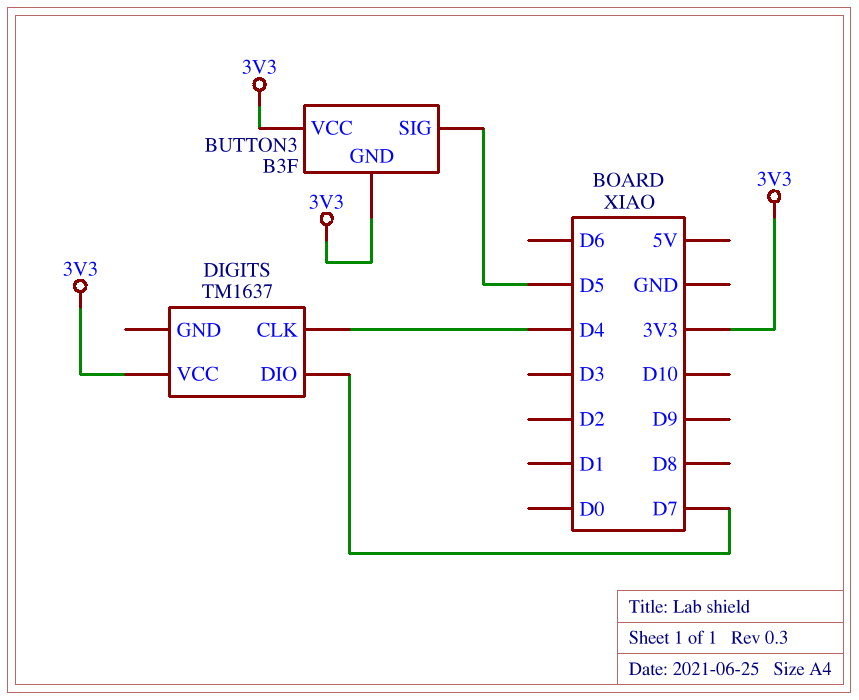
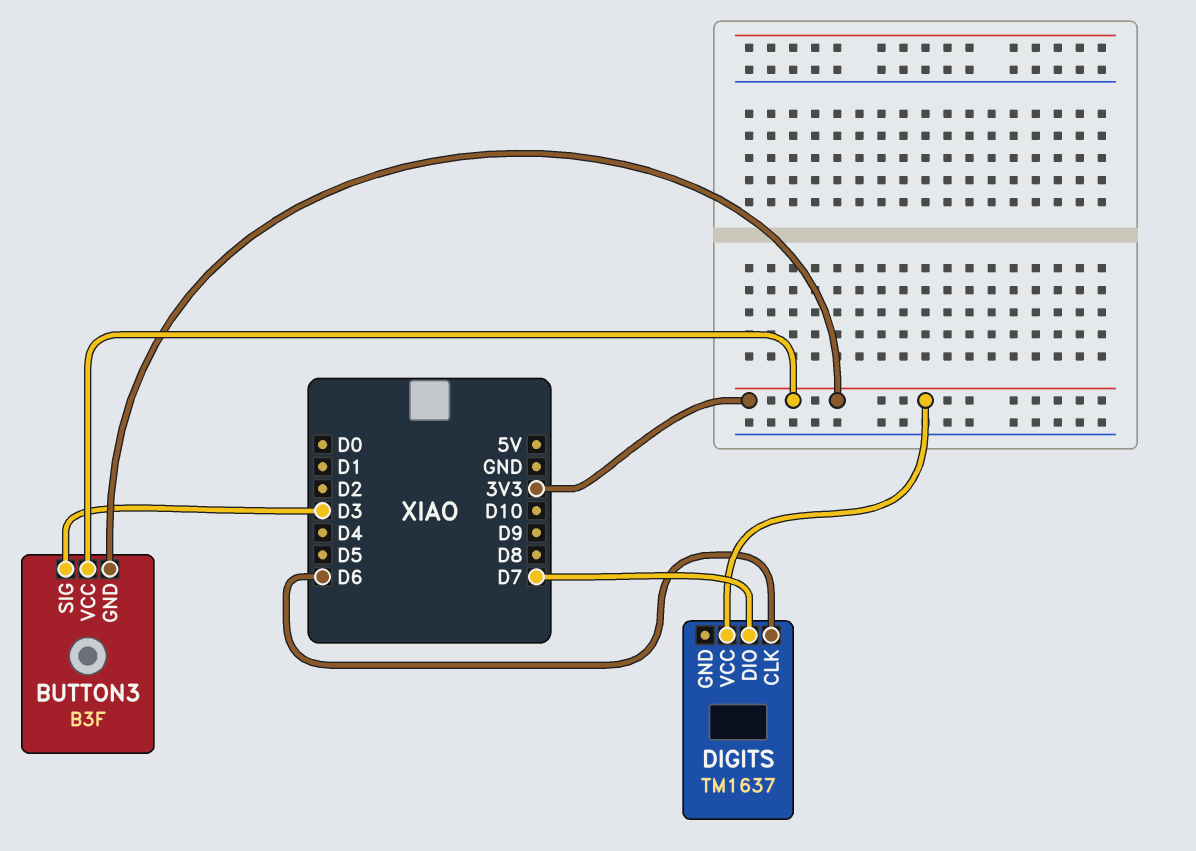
BUTTON3 pin SIG: D5 -> D3
DIGITS pin CLK: D4 -> D6

